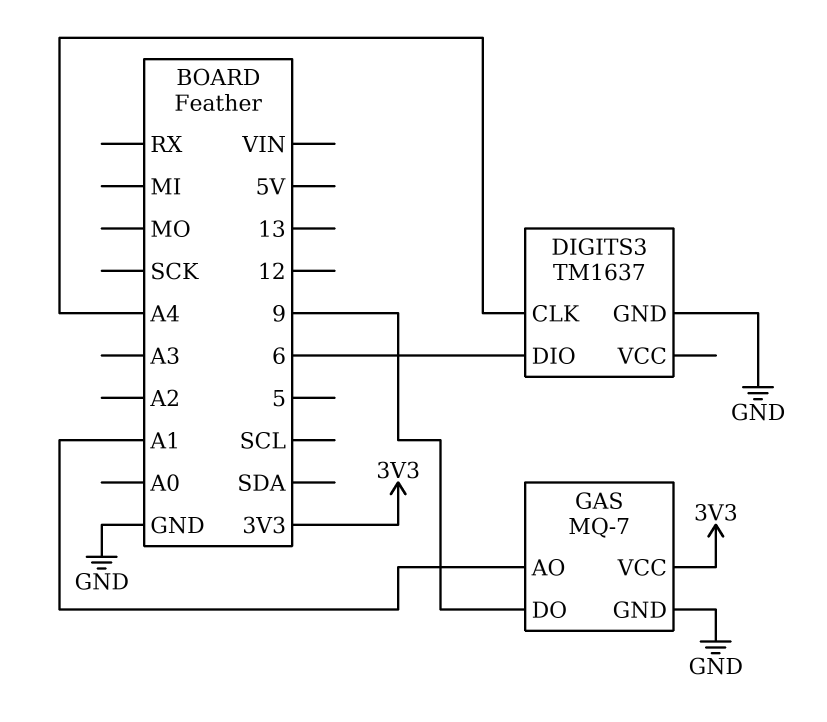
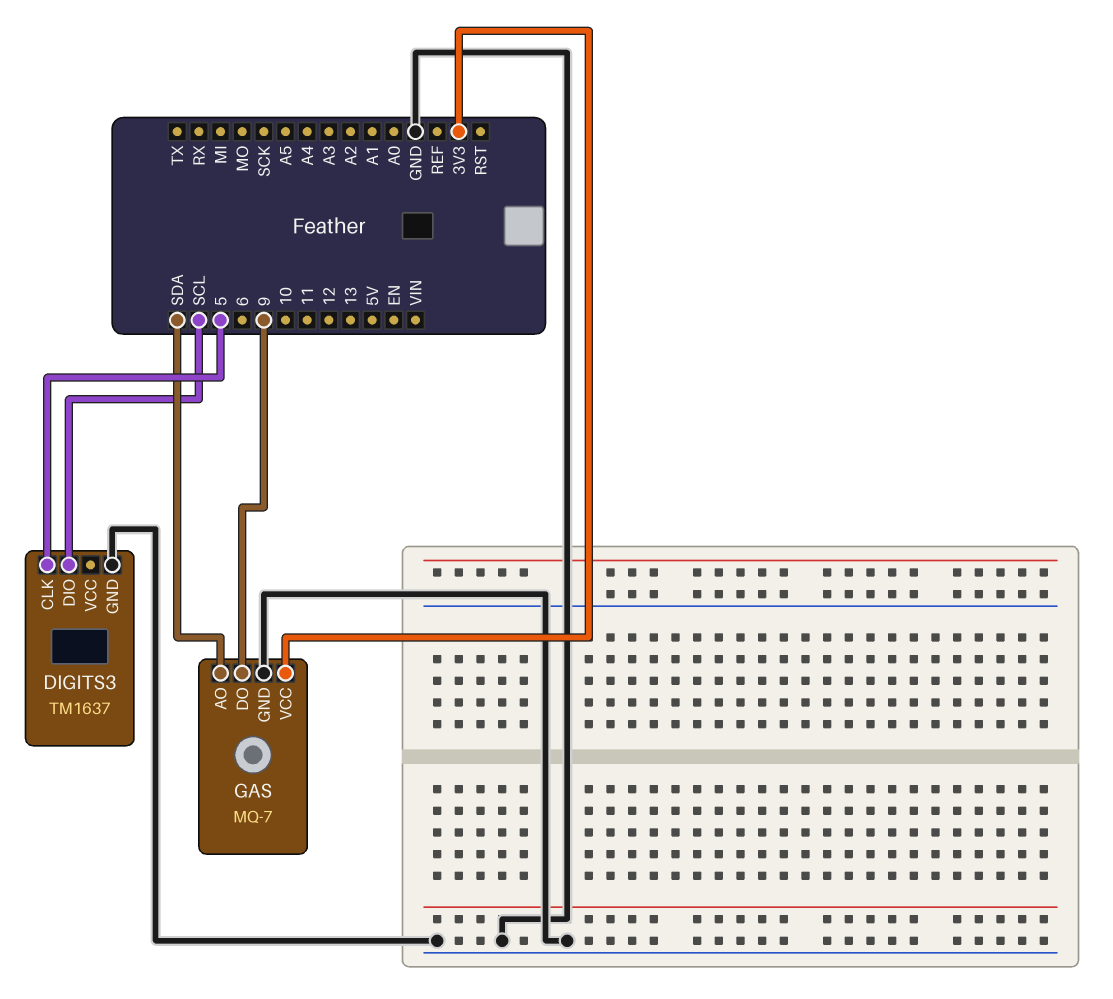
DIGITS3 pin CLK: A4 -> 5
DIGITS3 pin DIO: 6 -> SCL
GAS pin AO: A1 -> SDA

